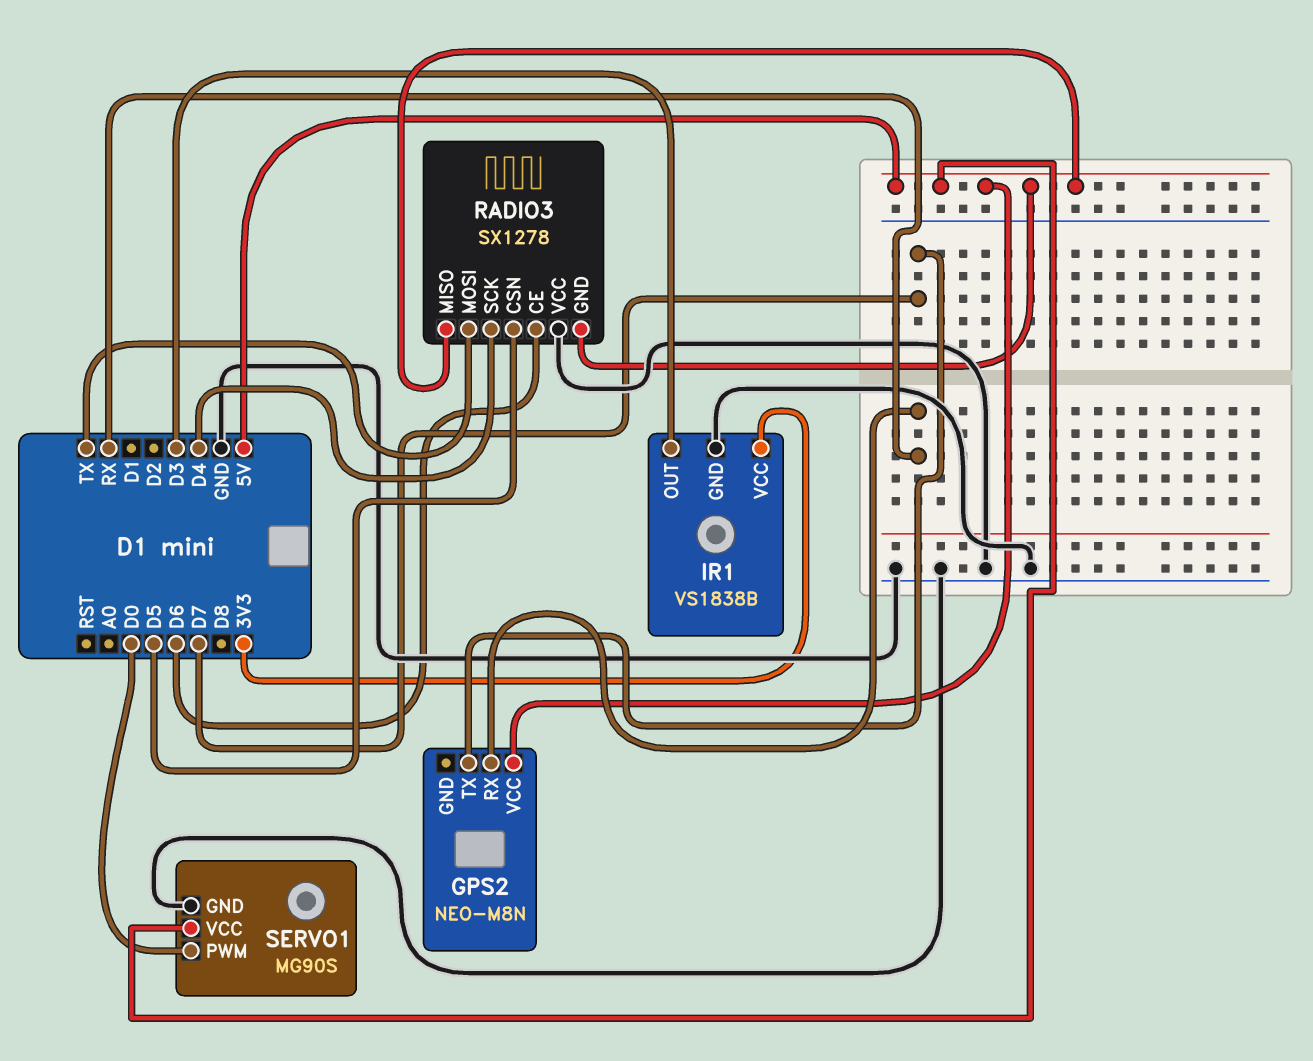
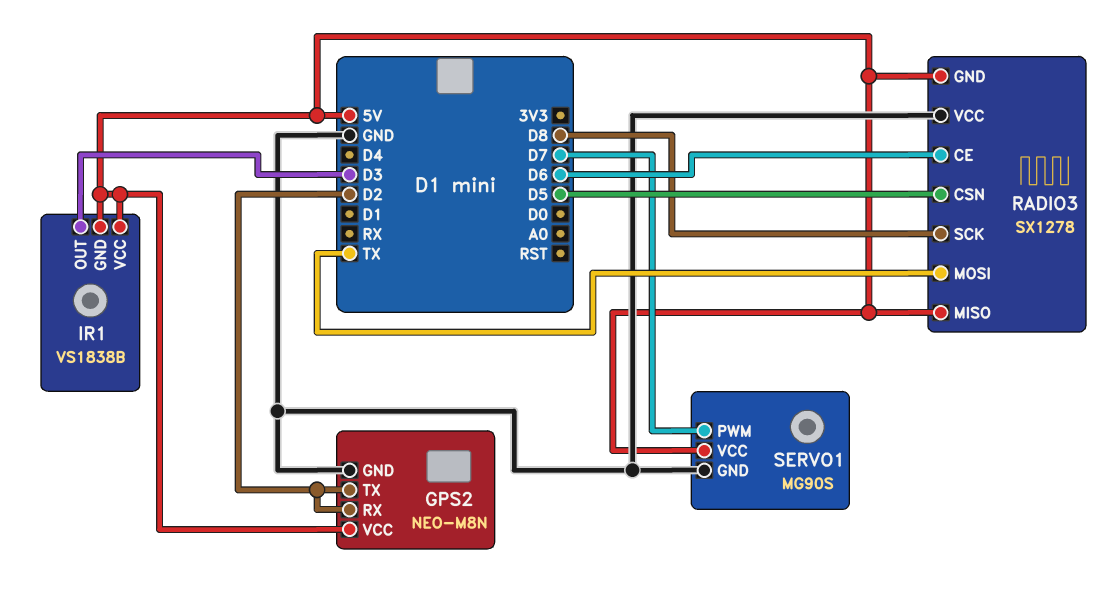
GPS2 pin GND: none -> GND
GPS2 pin RX: RX -> D2
GPS2 pin TX: D7 -> D2
IR1 pin GND: GND -> 5V
IR1 pin VCC: 3V3 -> 5V
RADIO3 pin SCK: D4 -> D8
SERVO1 pin PWM: D0 -> D7

